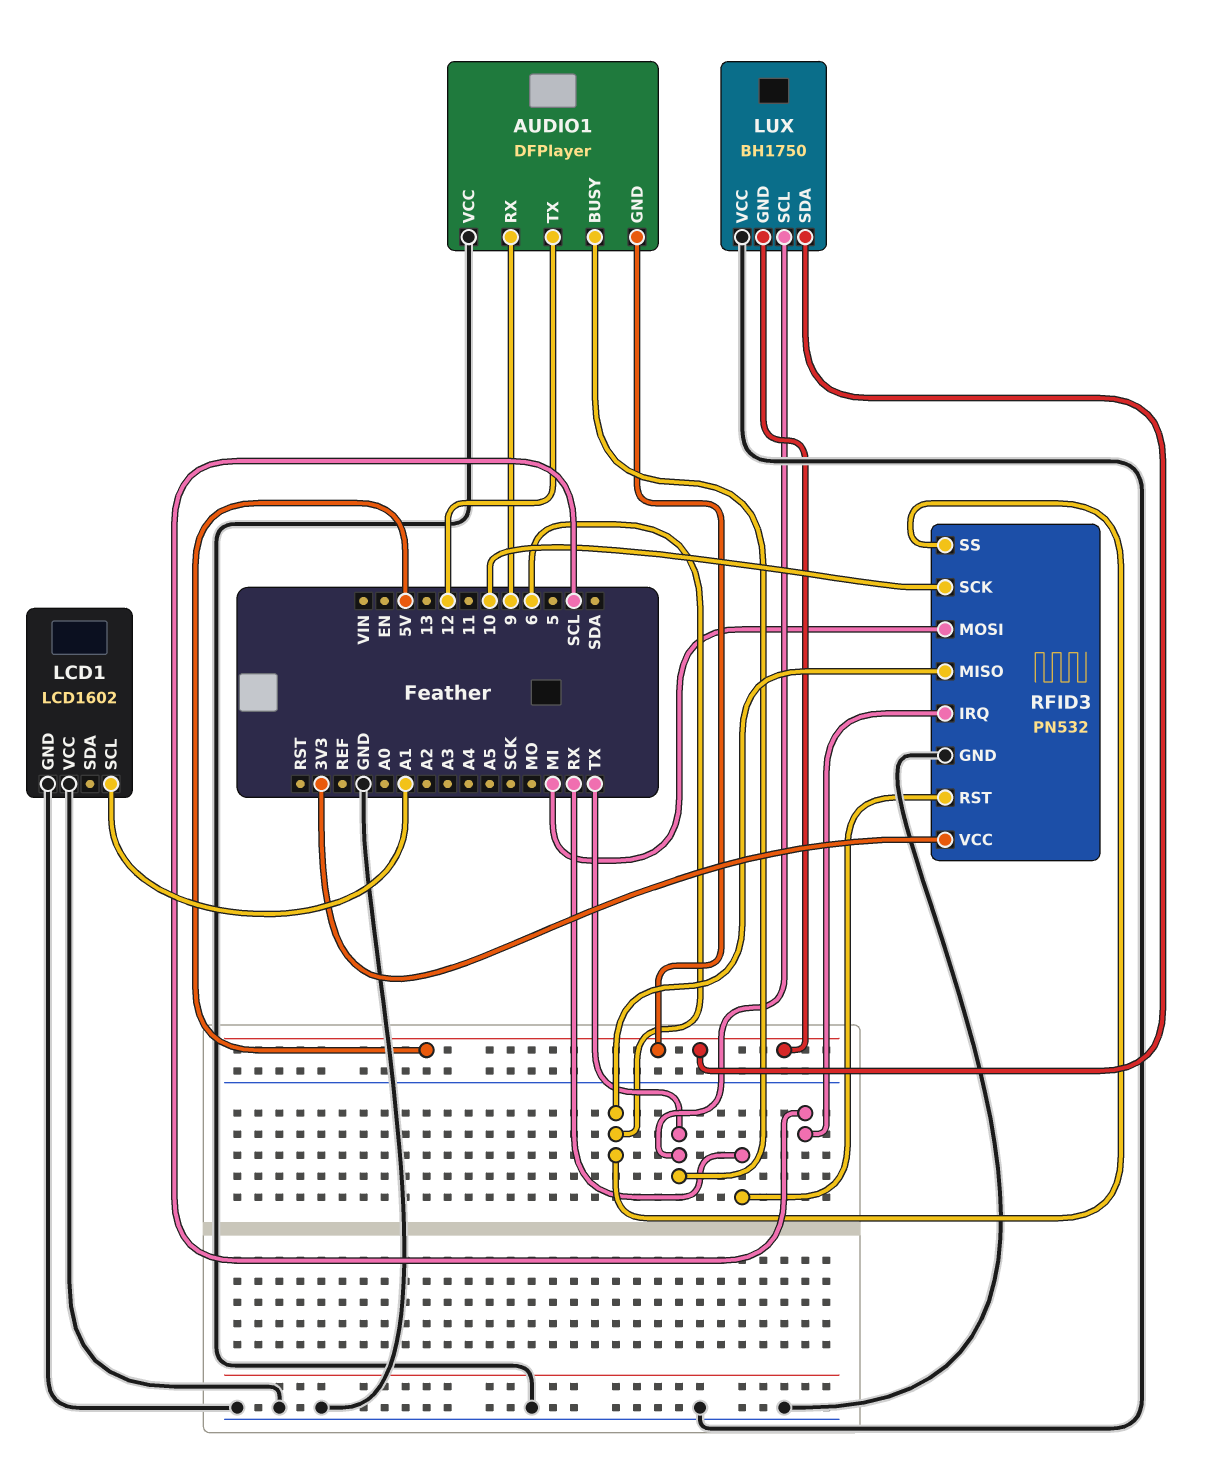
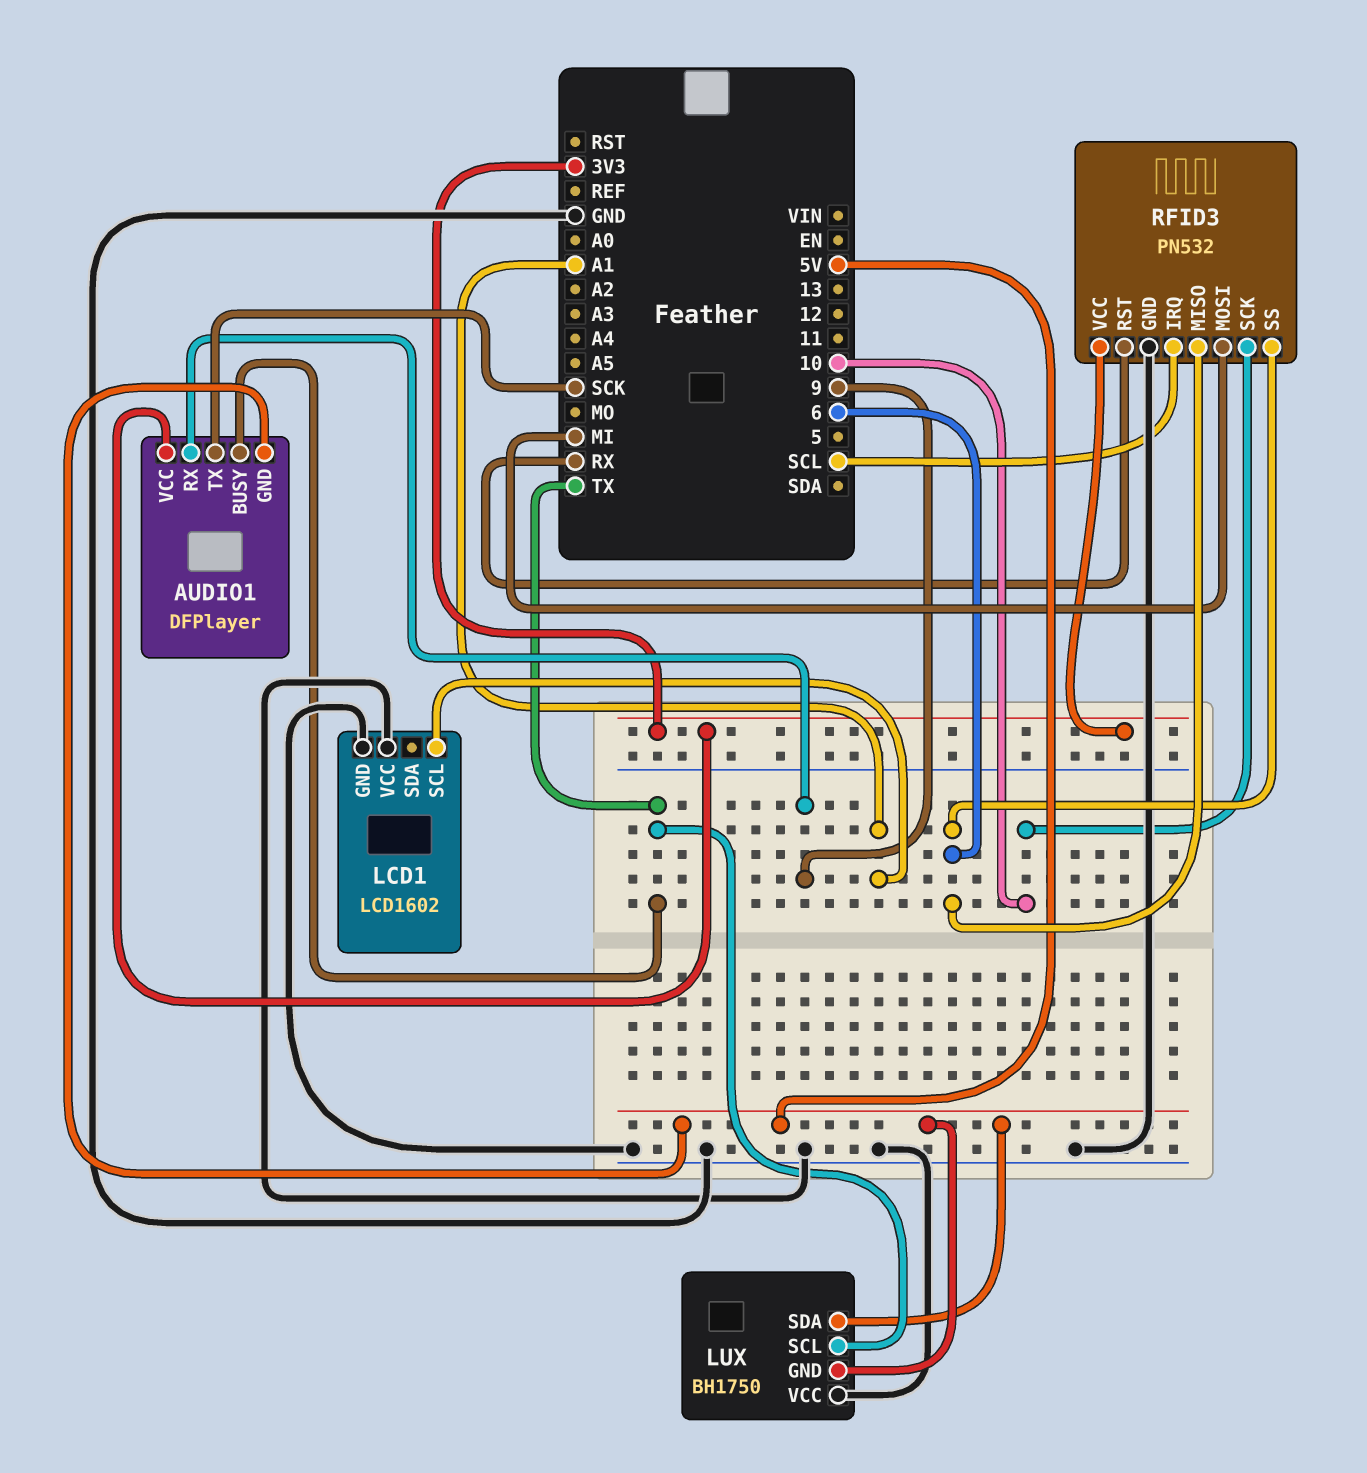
AUDIO1 pin TX: 12 -> SCK
AUDIO1 pin VCC: GND -> 3V3

